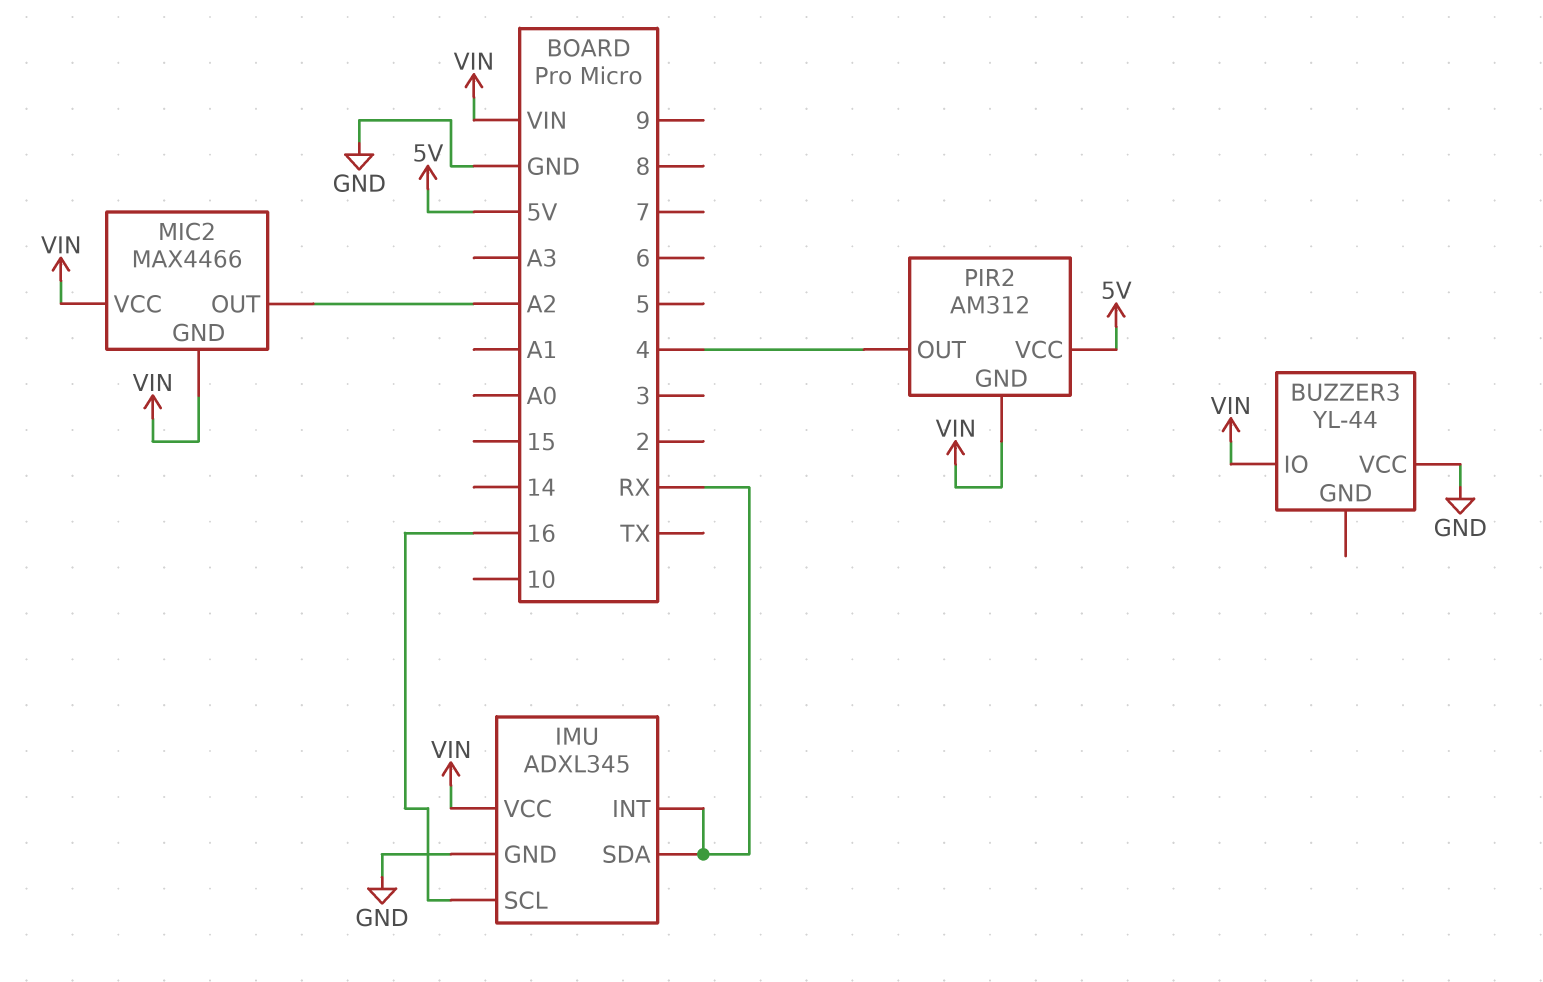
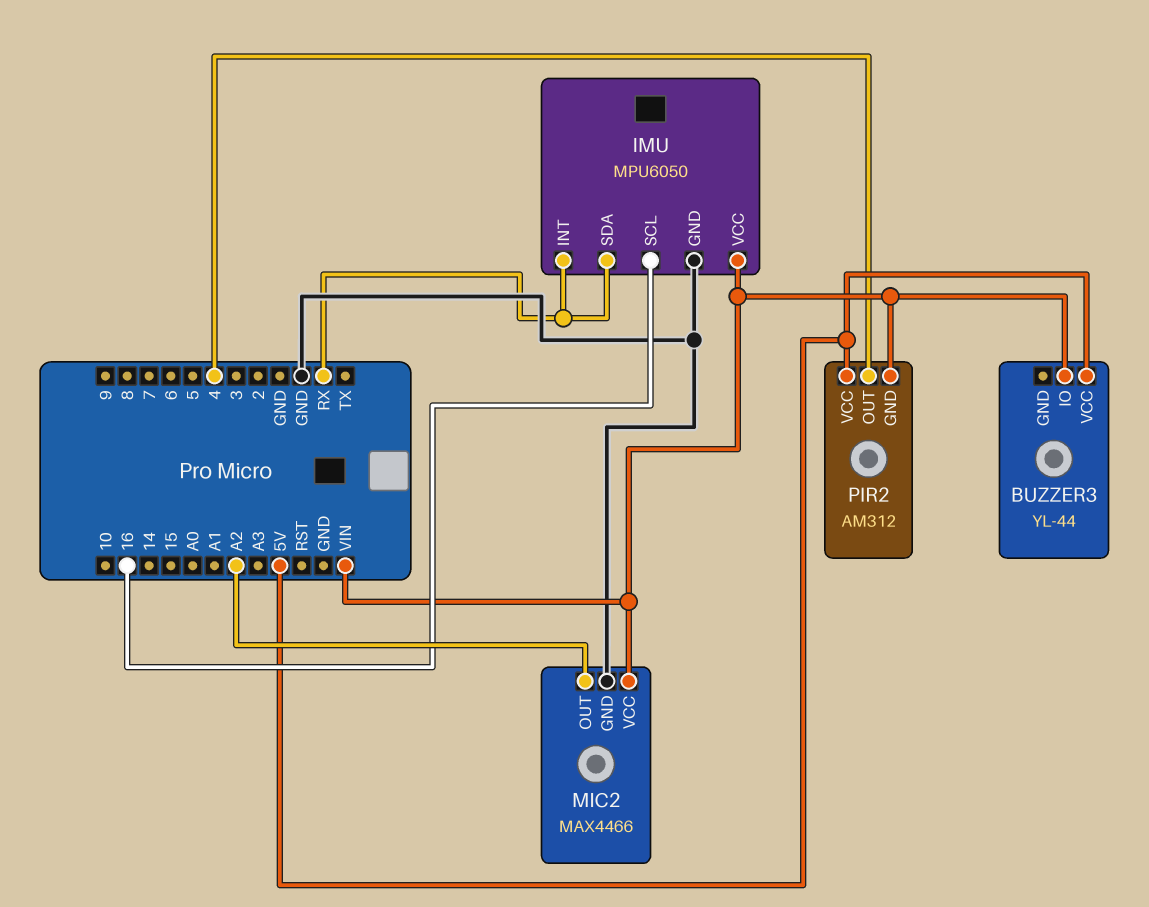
BUZZER3 pin VCC: GND -> 5V
IMU: ADXL345 -> MPU6050
MIC2 pin GND: VIN -> GND

